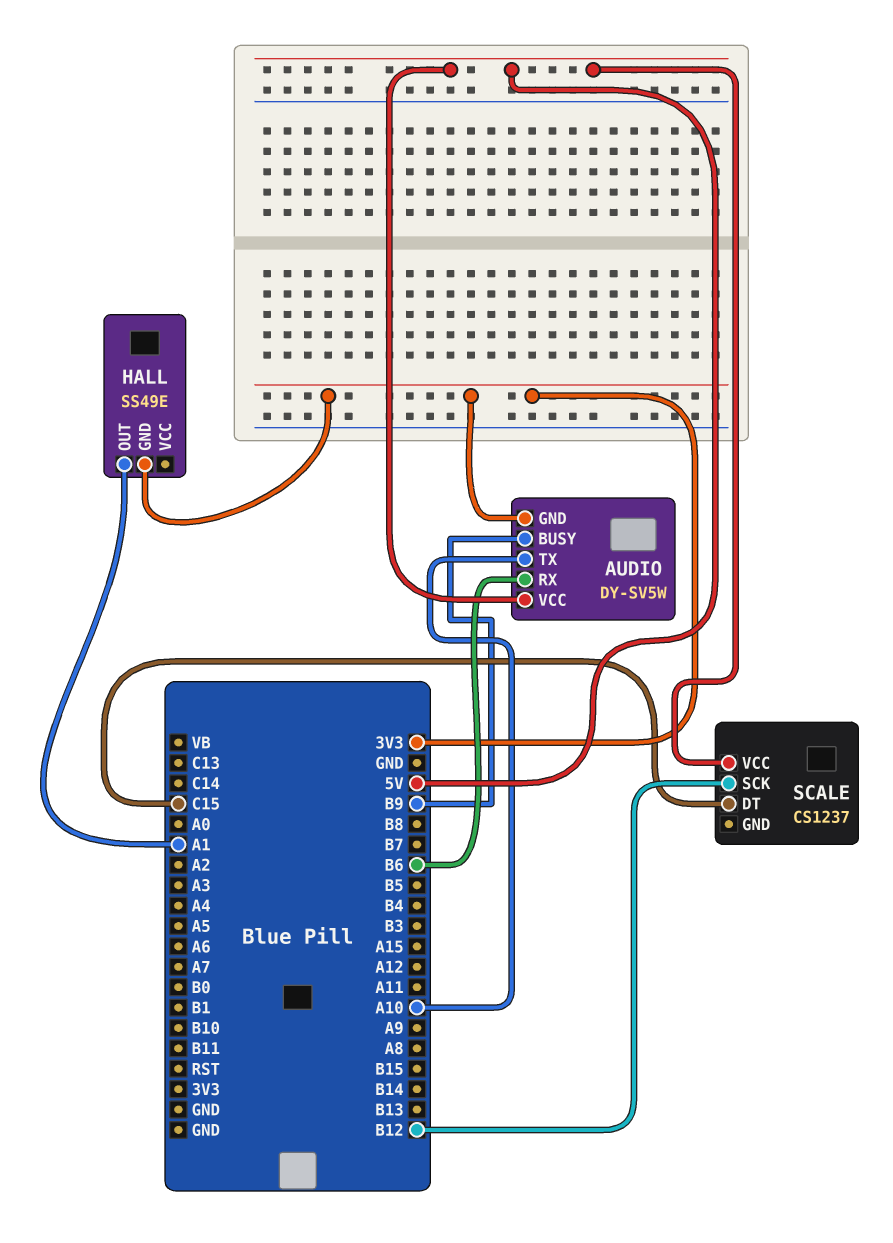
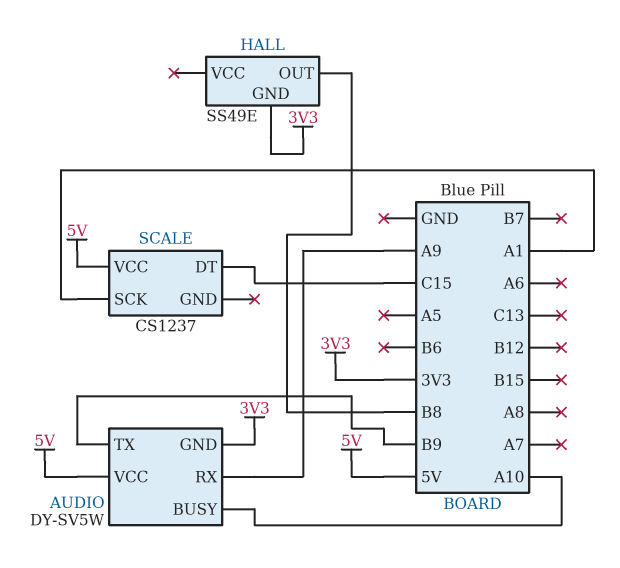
AUDIO pin BUSY: B9 -> A10
AUDIO pin RX: B6 -> A9
AUDIO pin TX: A10 -> B9
HALL pin OUT: A1 -> B8
SCALE pin SCK: B12 -> A1

